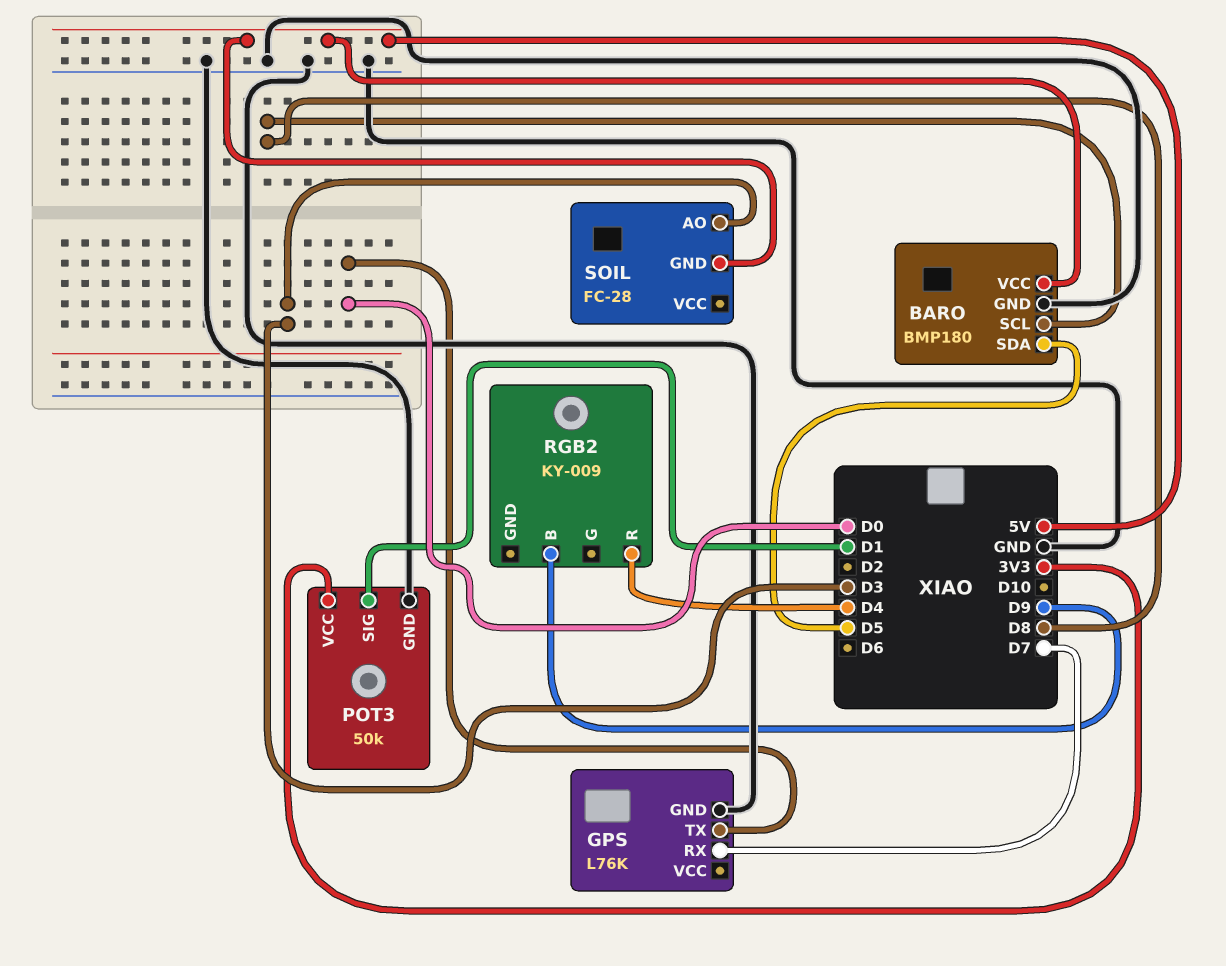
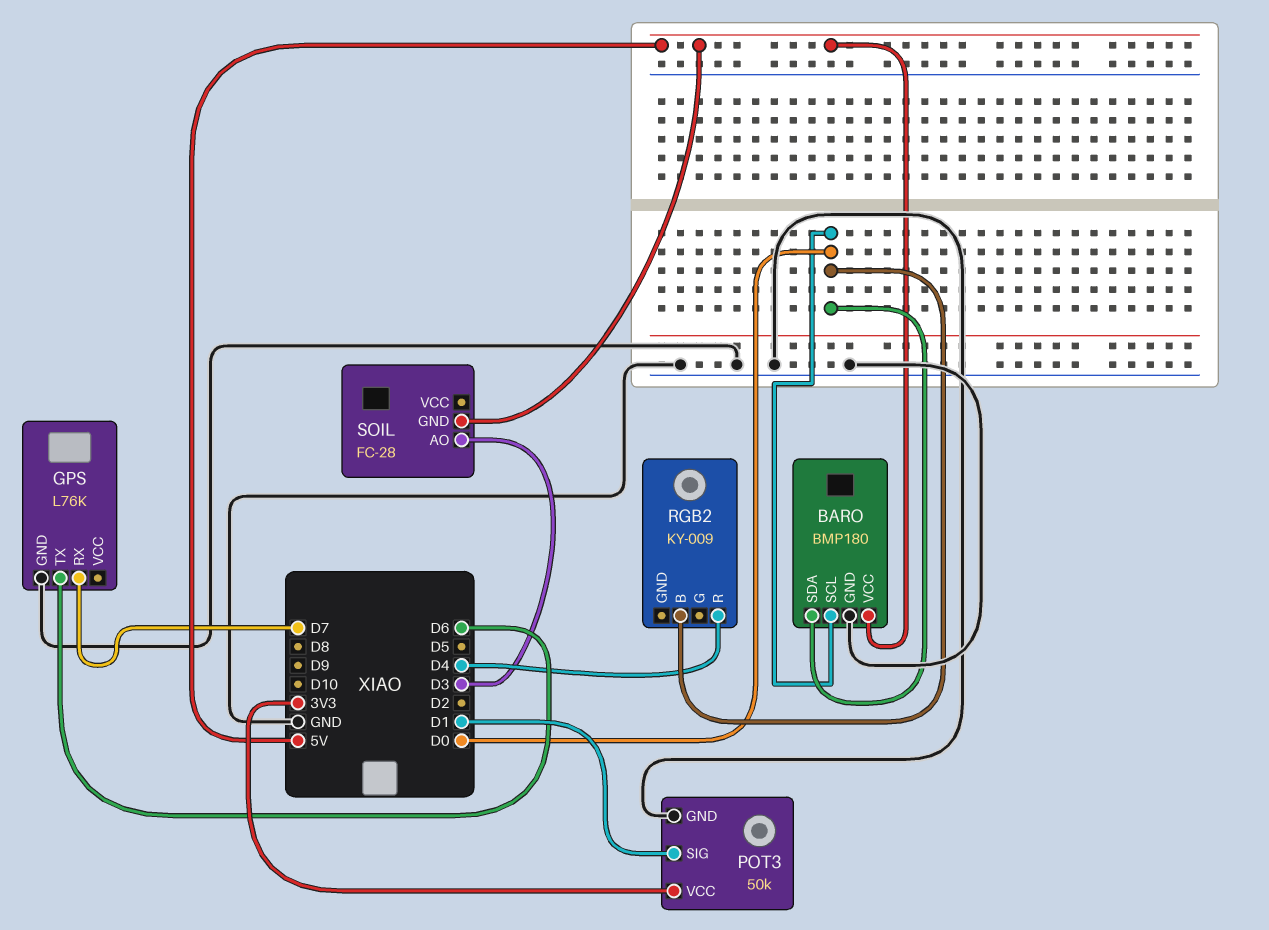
BARO pin SCL: D8 -> D0
BARO pin SDA: D5 -> D0
GPS pin TX: D0 -> D6
RGB2 pin B: D9 -> D0

